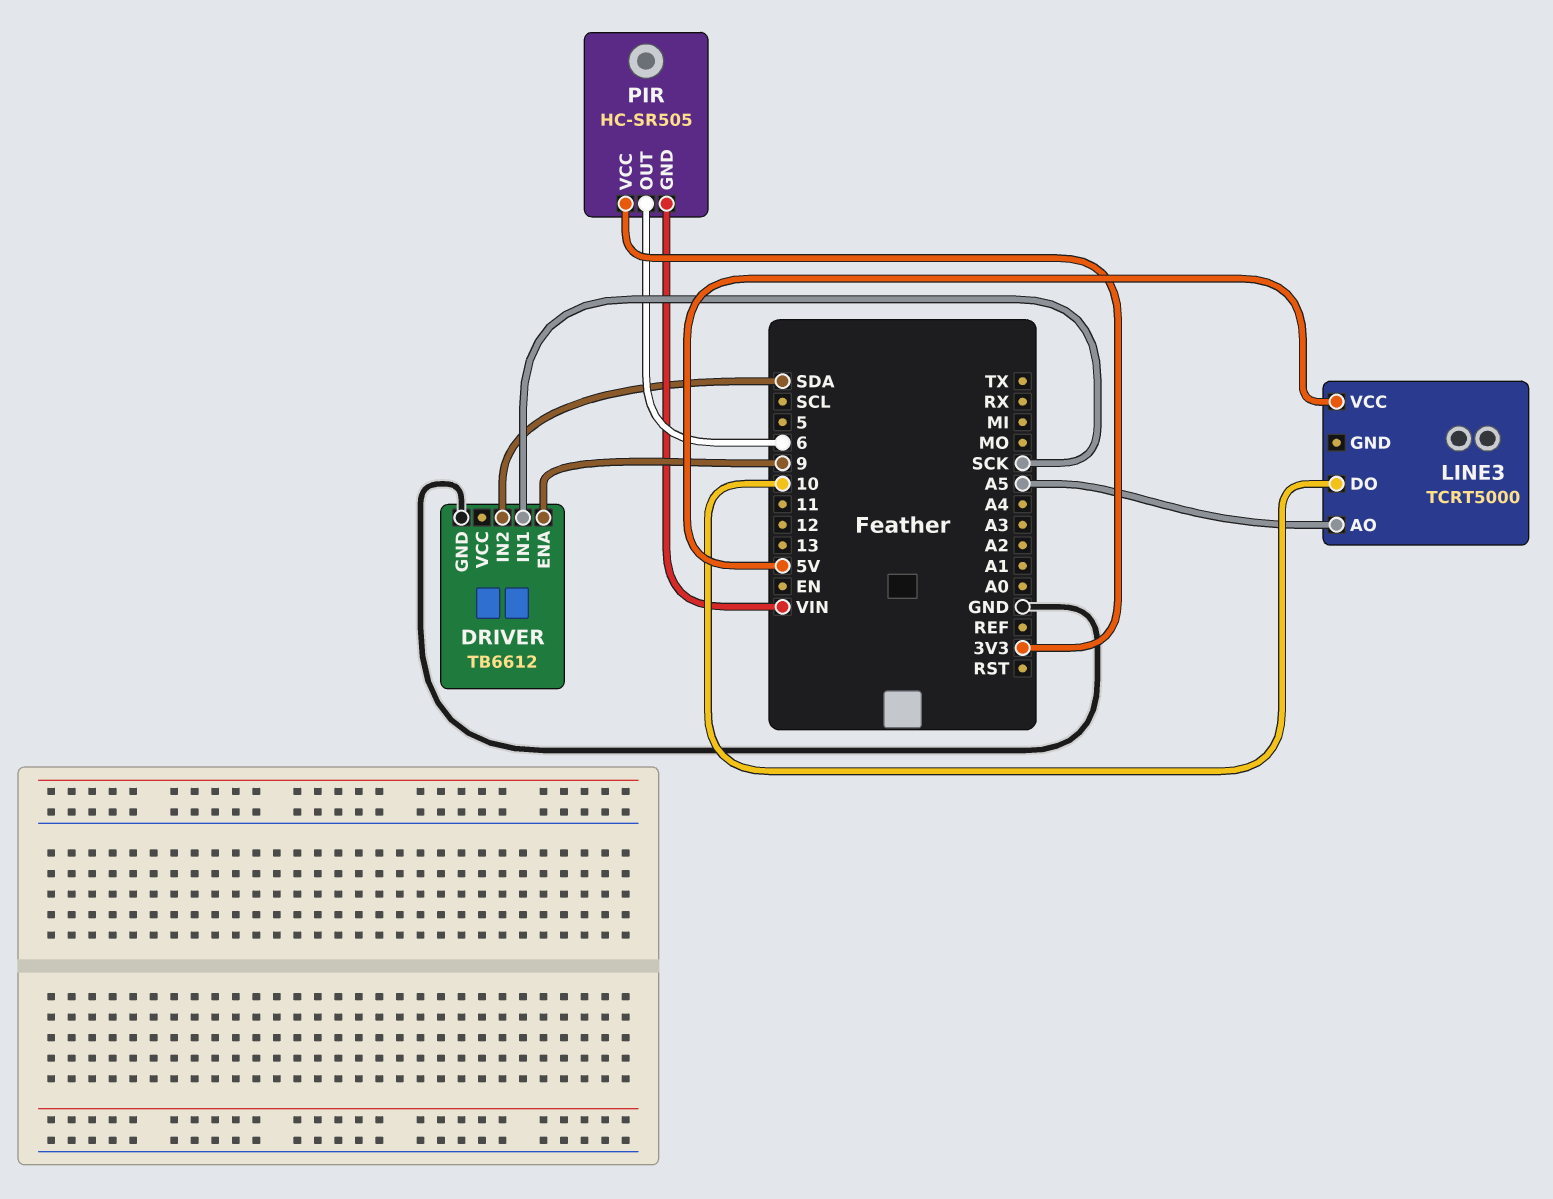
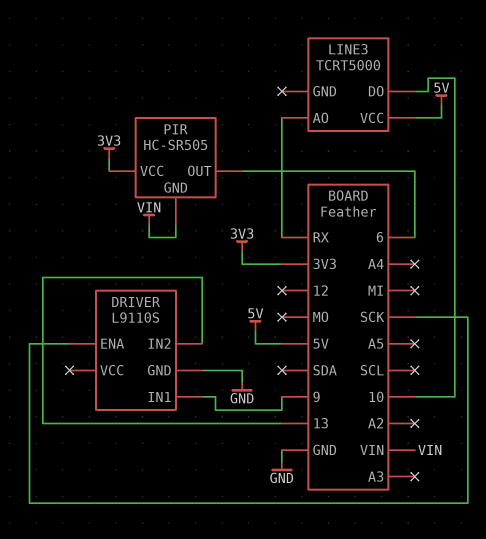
DRIVER: TB6612 -> L9110S
DRIVER pin ENA: 9 -> SCK
DRIVER pin IN1: SCK -> 9
DRIVER pin IN2: SDA -> 13
LINE3 pin AO: A5 -> RX

